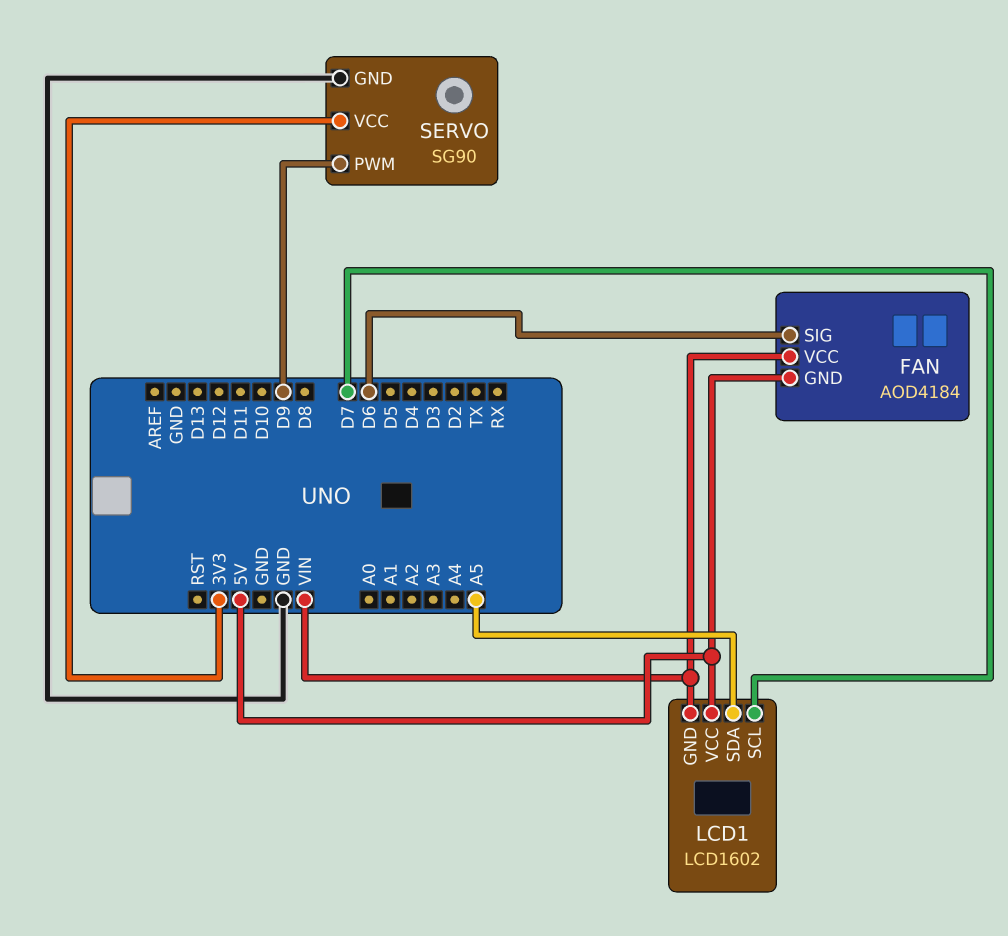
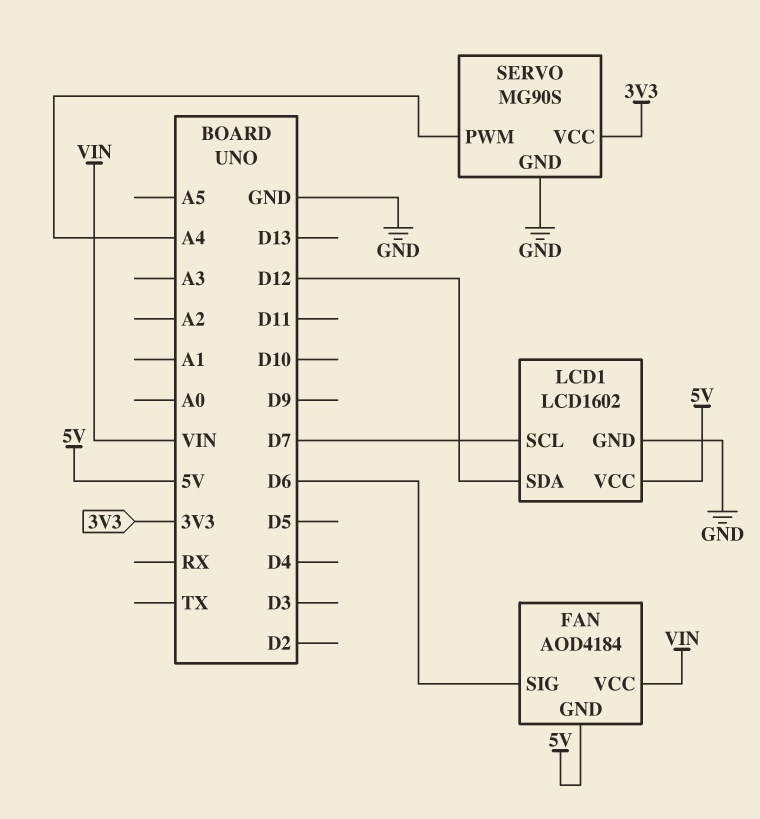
LCD1 pin GND: VIN -> GND
LCD1 pin SDA: A5 -> D12
SERVO: SG90 -> MG90S
SERVO pin PWM: D9 -> A4

